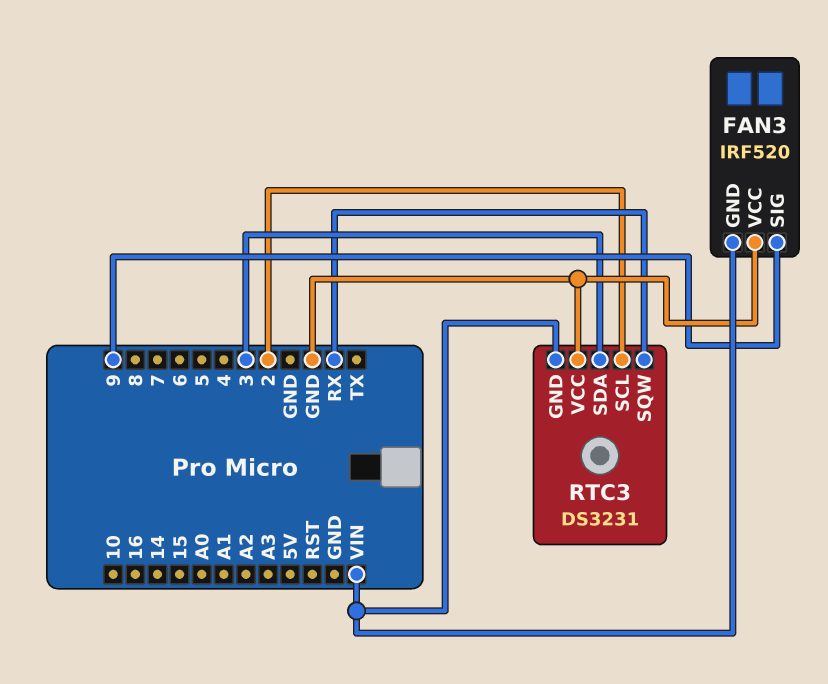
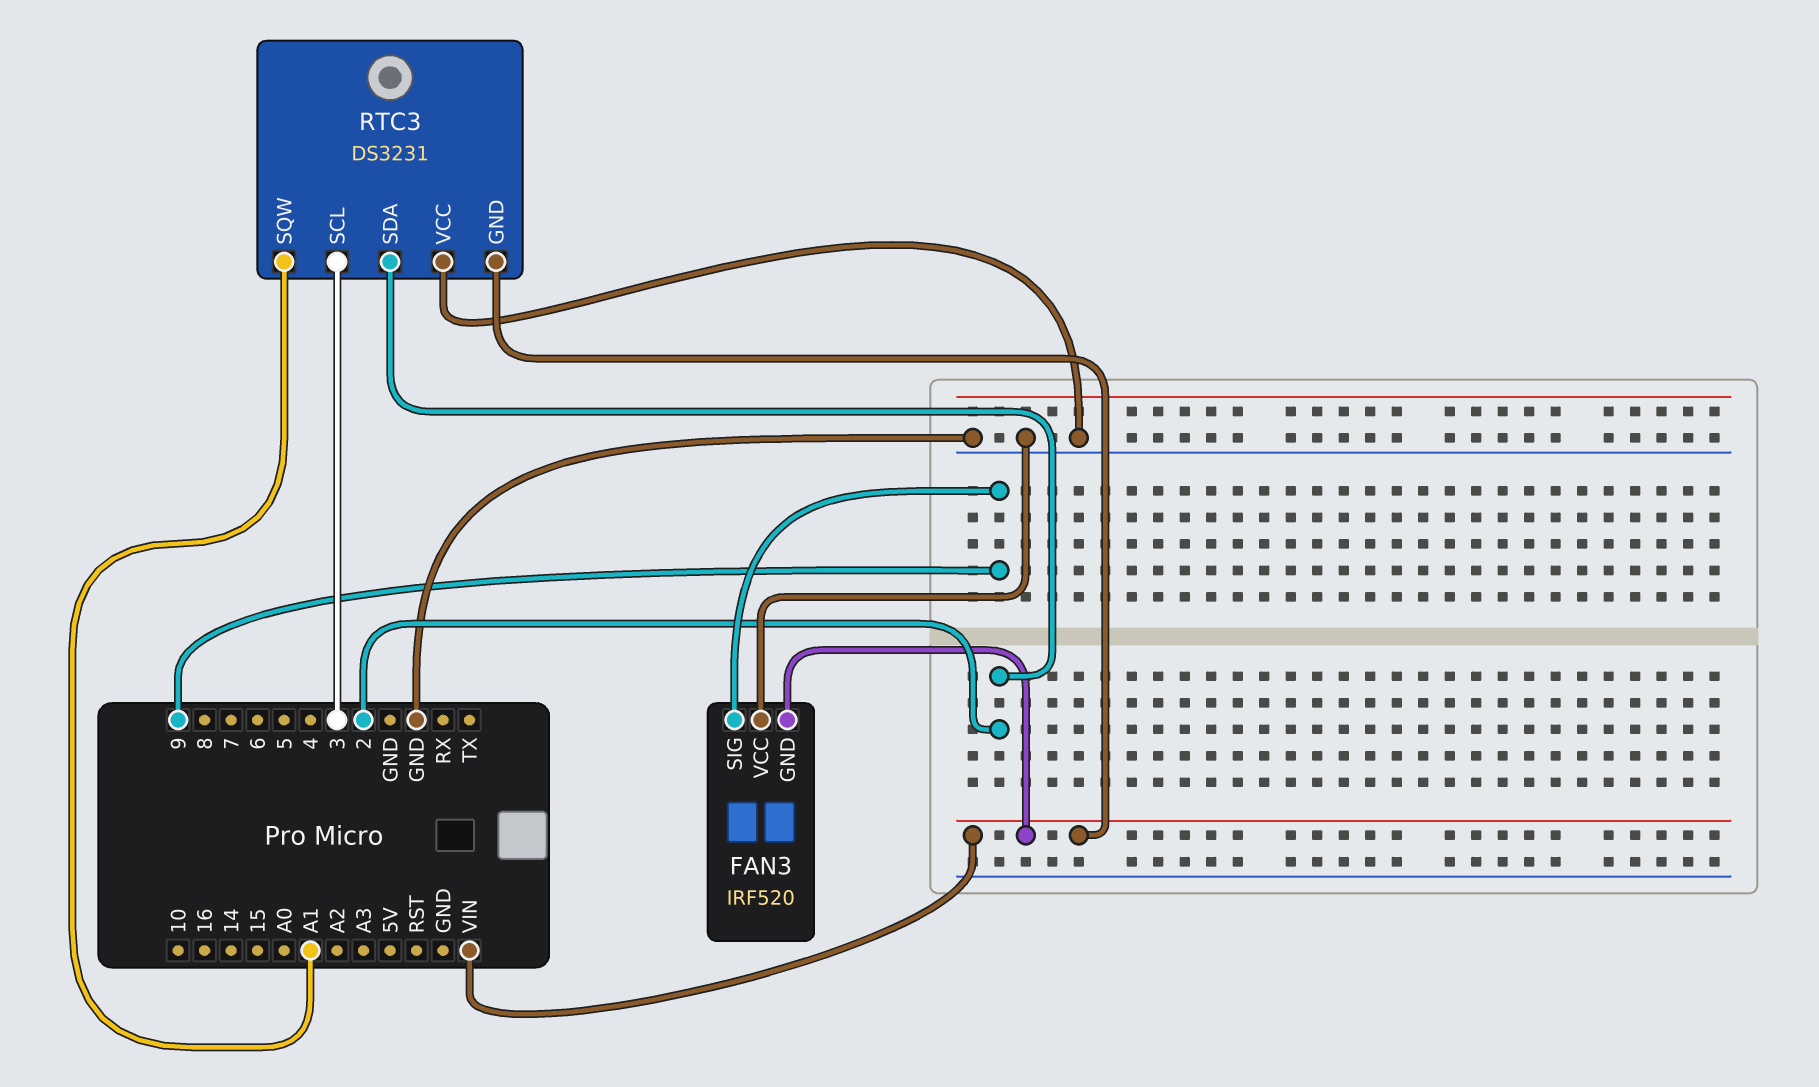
RTC3 pin SCL: 2 -> 3
RTC3 pin SDA: 3 -> 2
RTC3 pin SQW: RX -> A1

